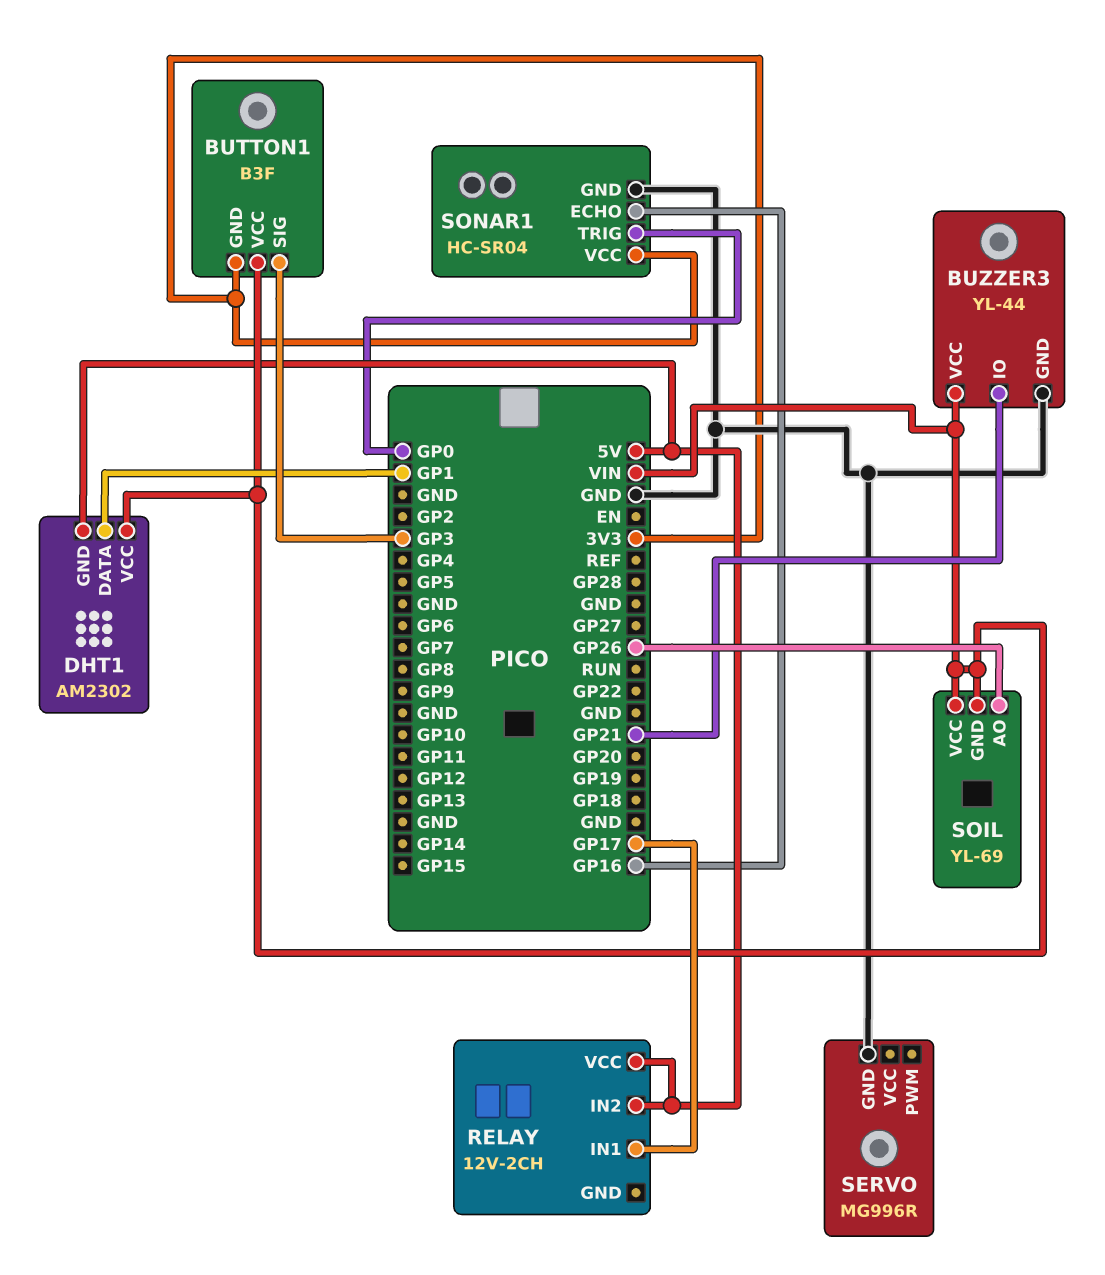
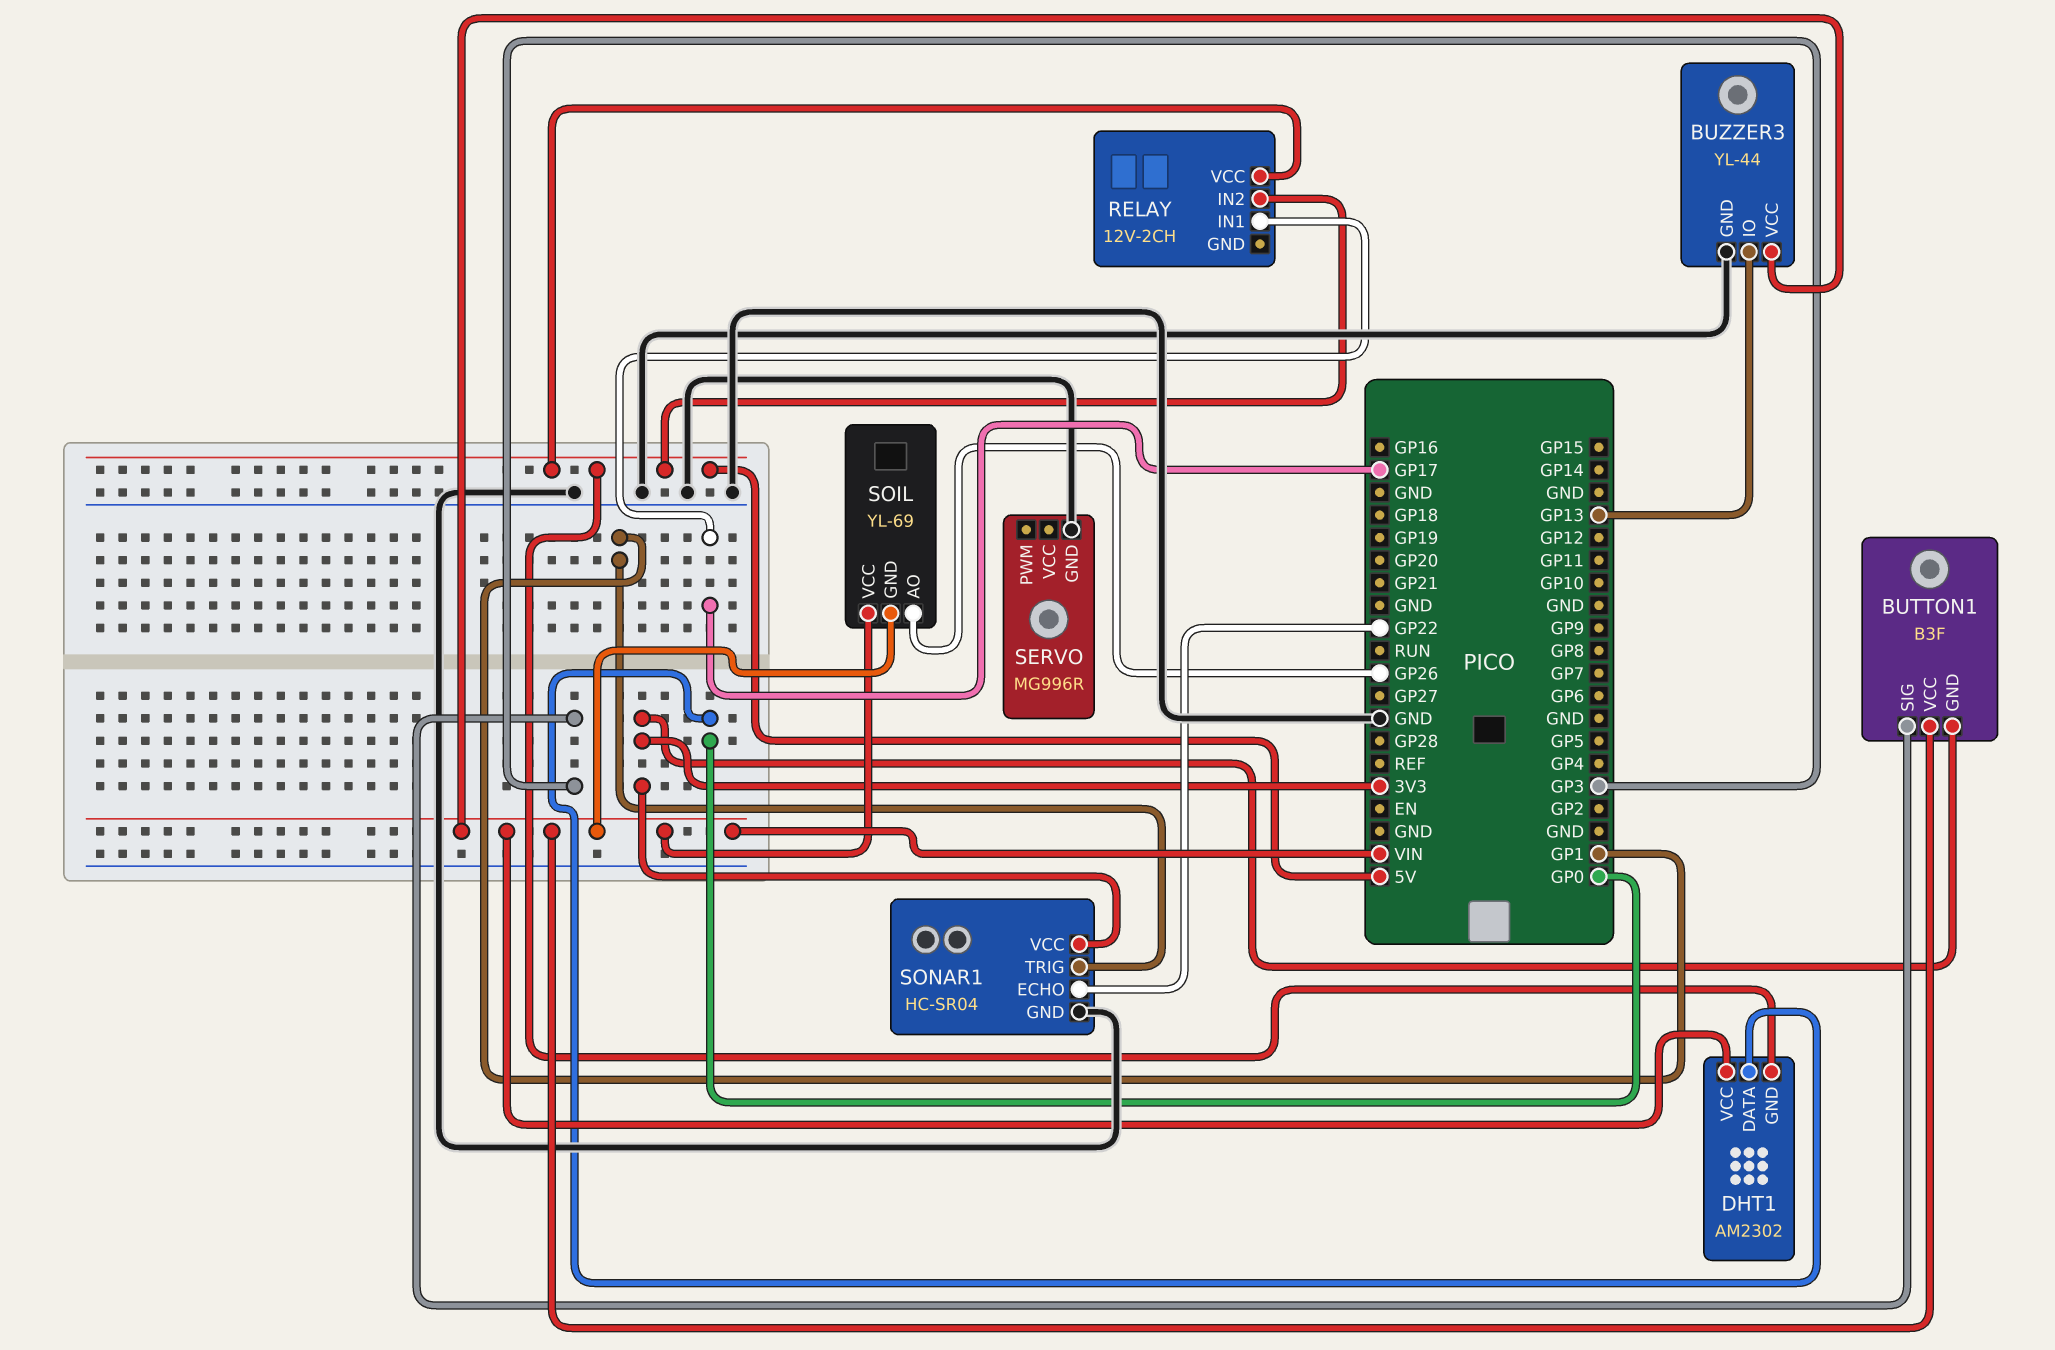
BUZZER3 pin IO: GP21 -> GP13
DHT1 pin DATA: GP1 -> GP0
SONAR1 pin ECHO: GP16 -> GP22
SONAR1 pin TRIG: GP0 -> GP1

